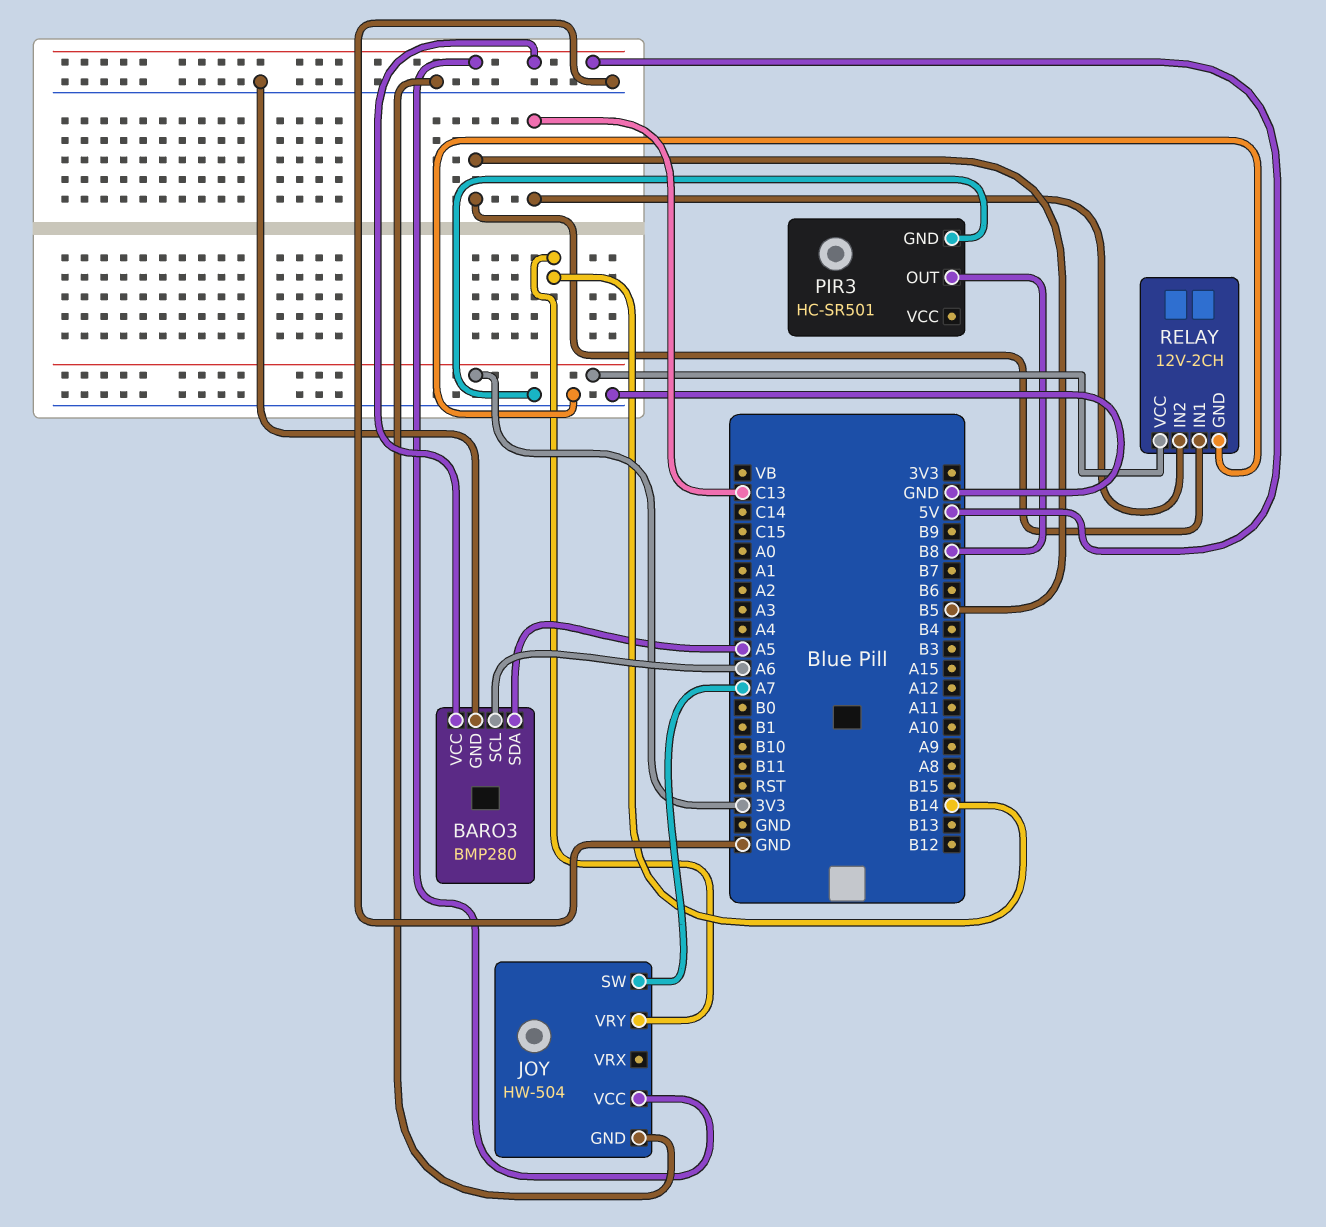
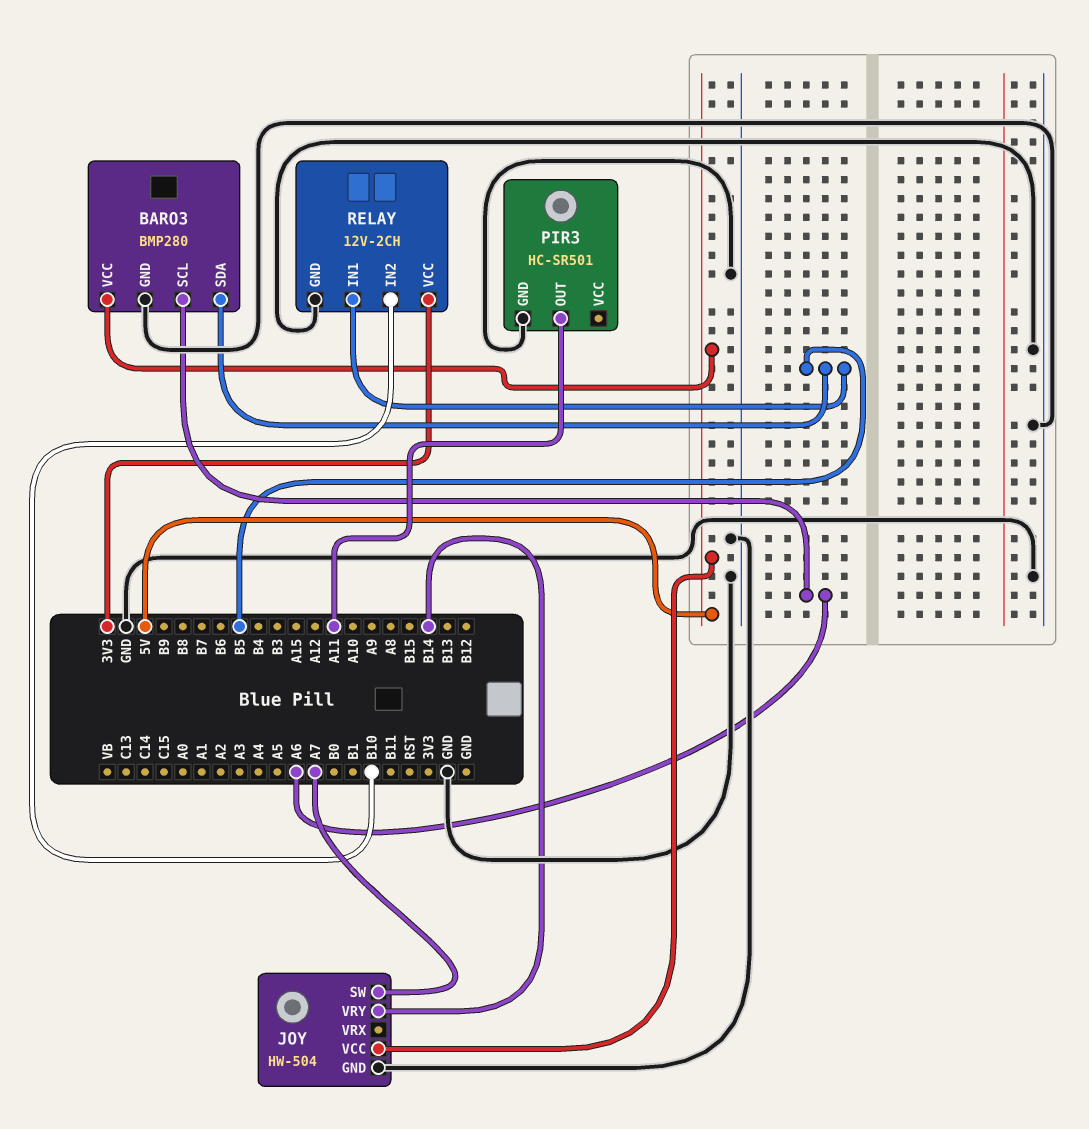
BARO3 pin SDA: A5 -> B5
PIR3 pin OUT: B8 -> A11
RELAY pin IN2: C13 -> B10

